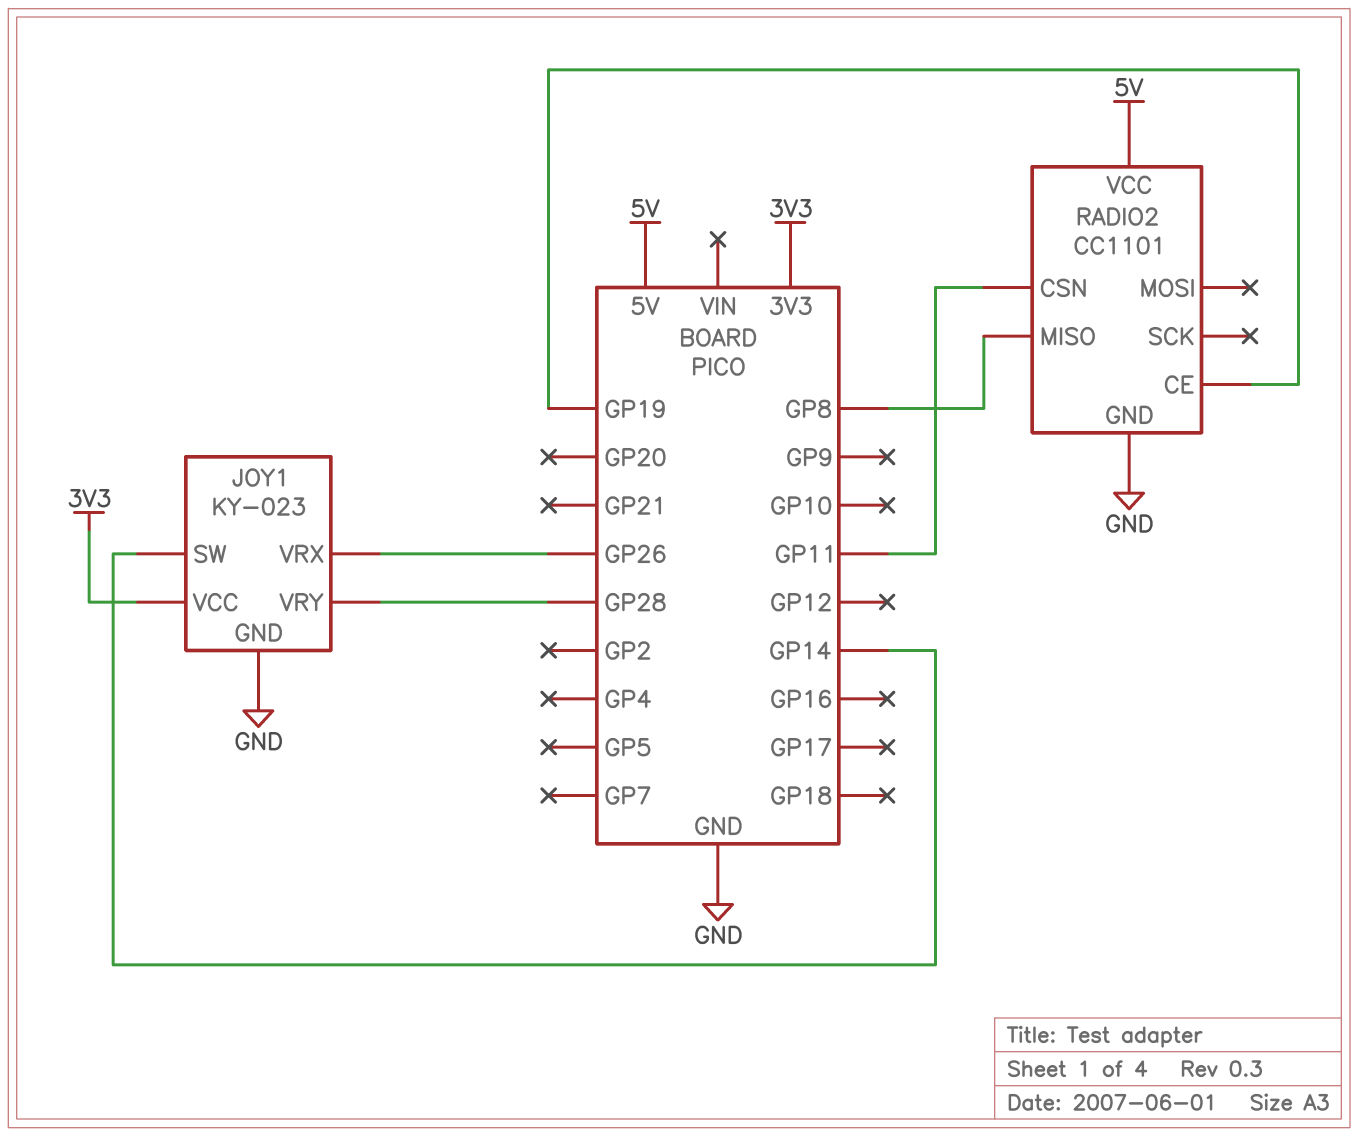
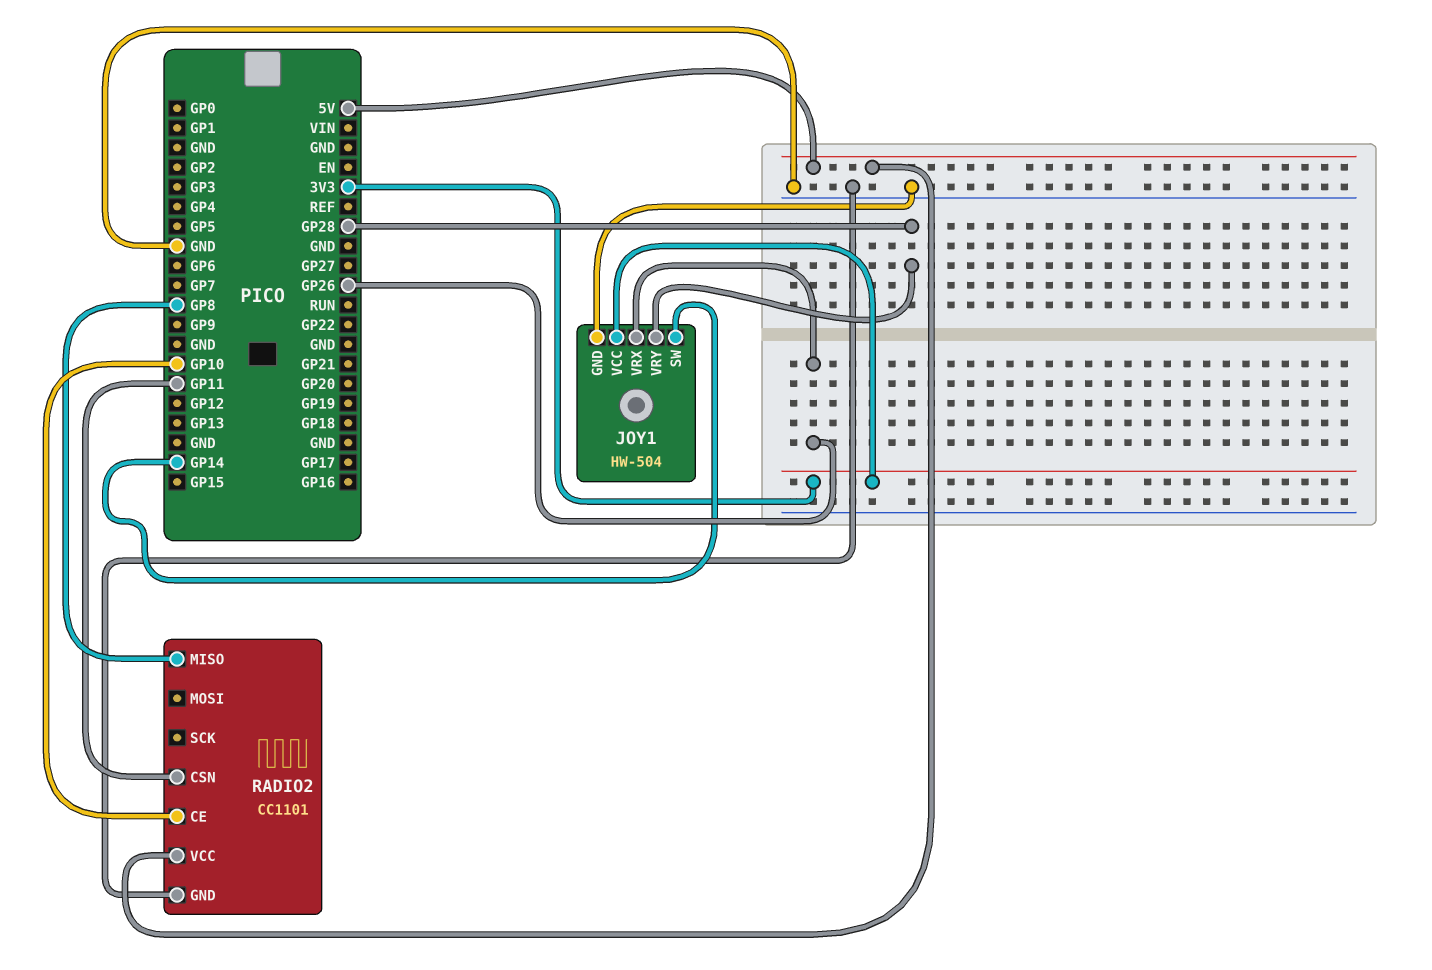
JOY1: KY-023 -> HW-504
RADIO2 pin CE: GP19 -> GP10

